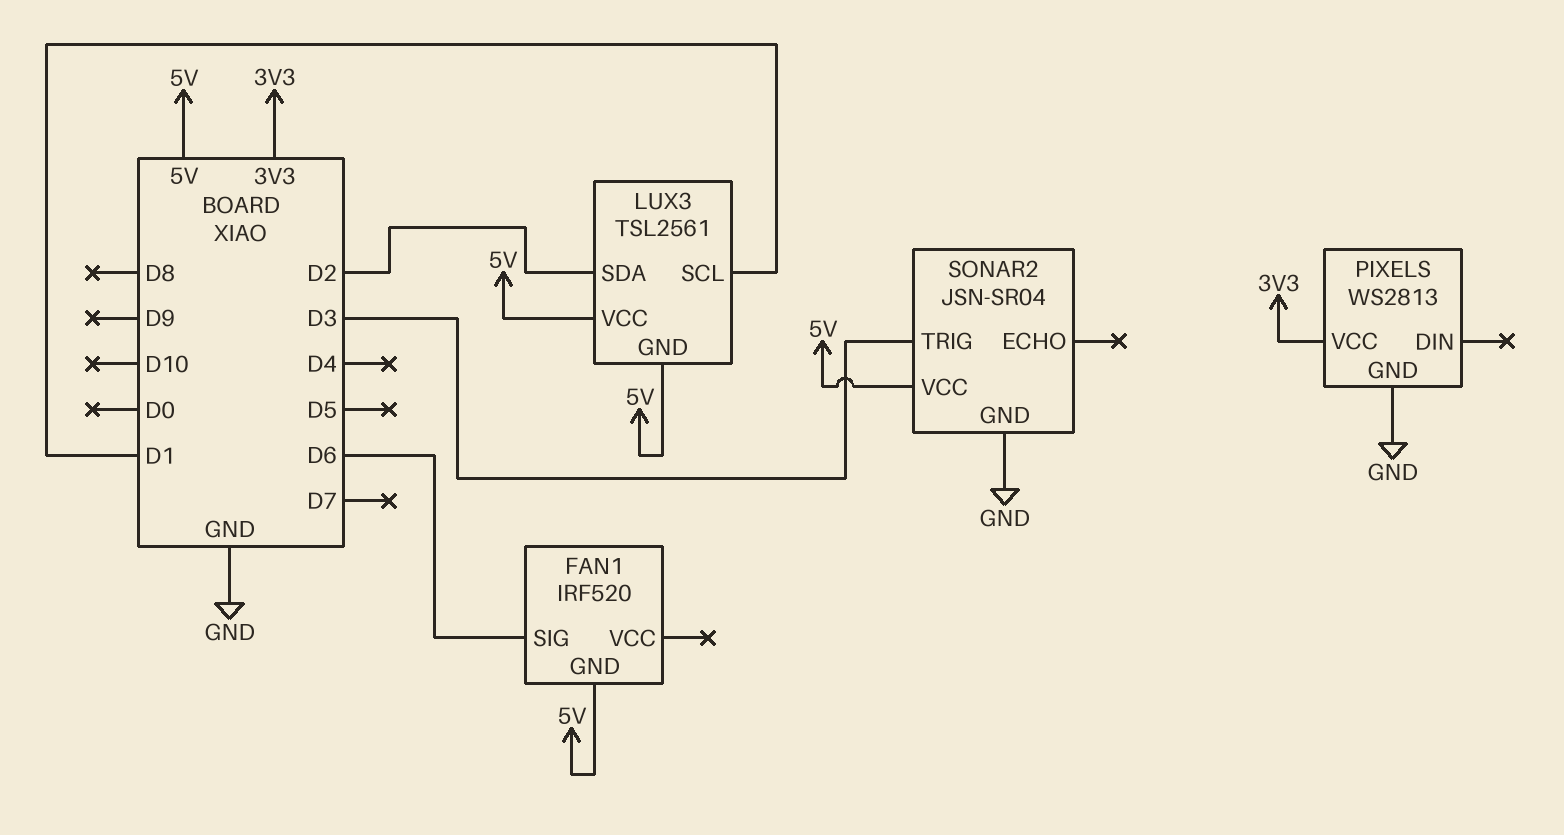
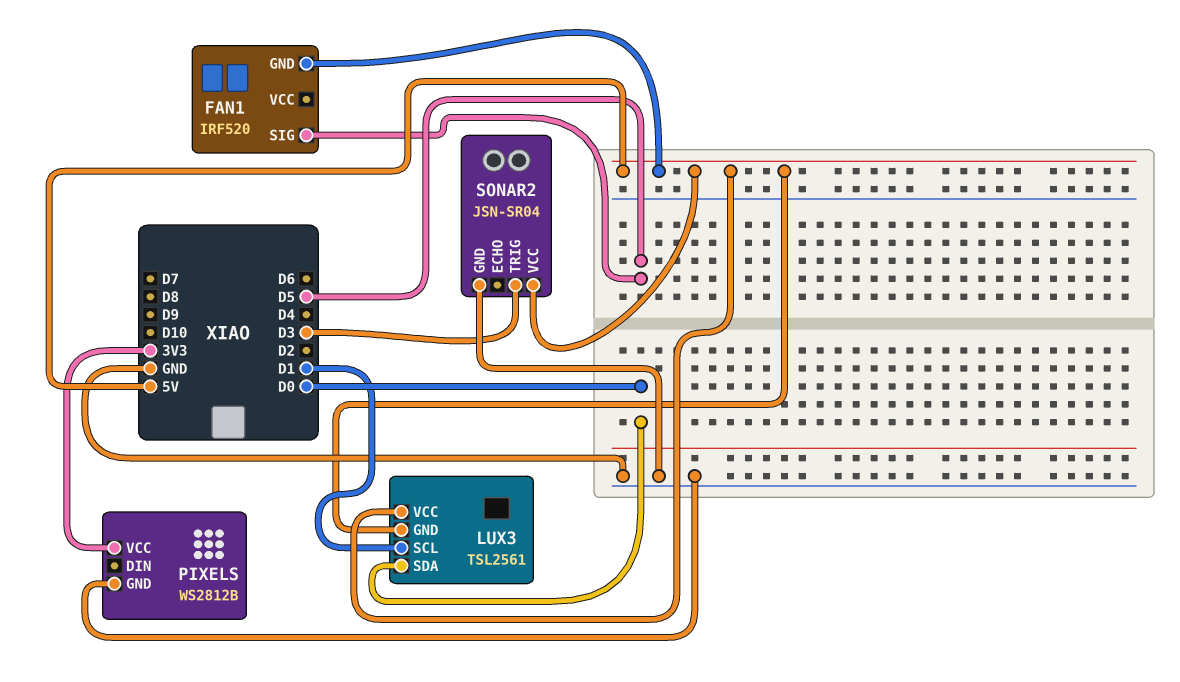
FAN1 pin SIG: D6 -> D5
LUX3 pin SDA: D2 -> D0
PIXELS: WS2813 -> WS2812B

